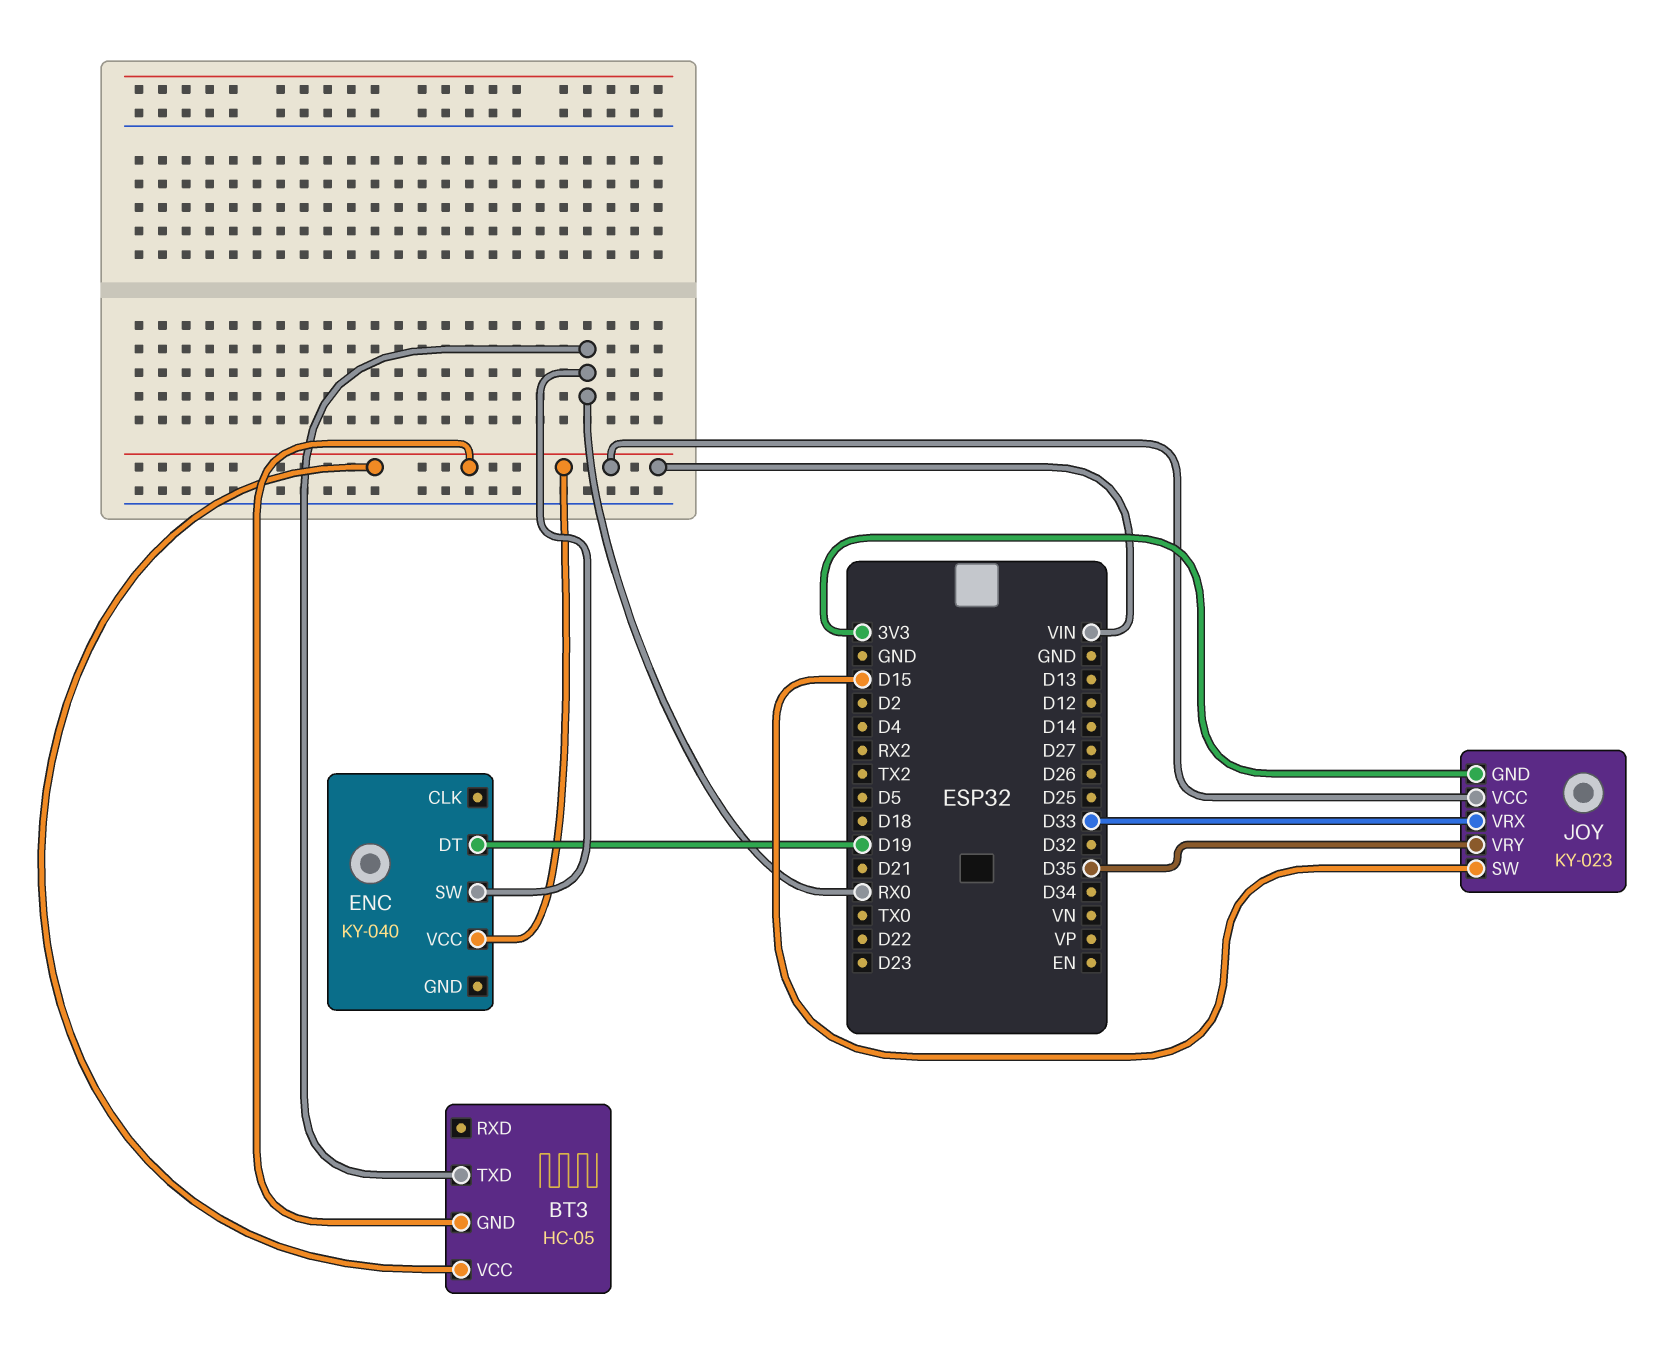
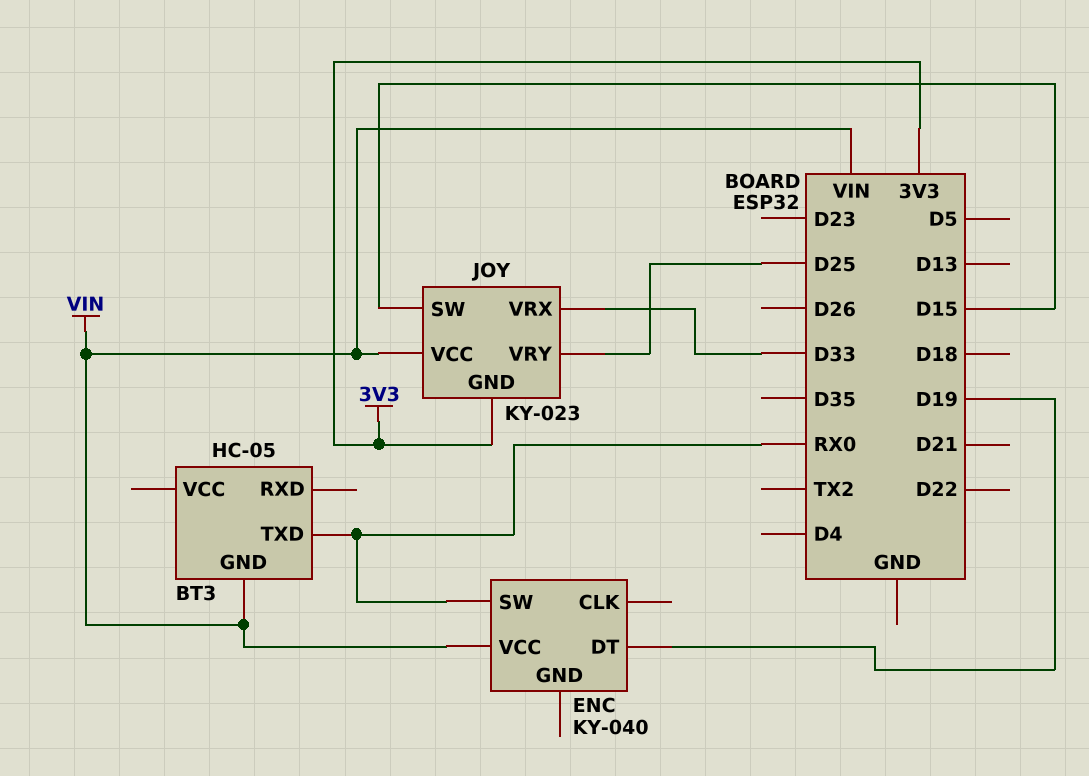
BT3 pin VCC: VIN -> none
JOY pin VRY: D35 -> D25

